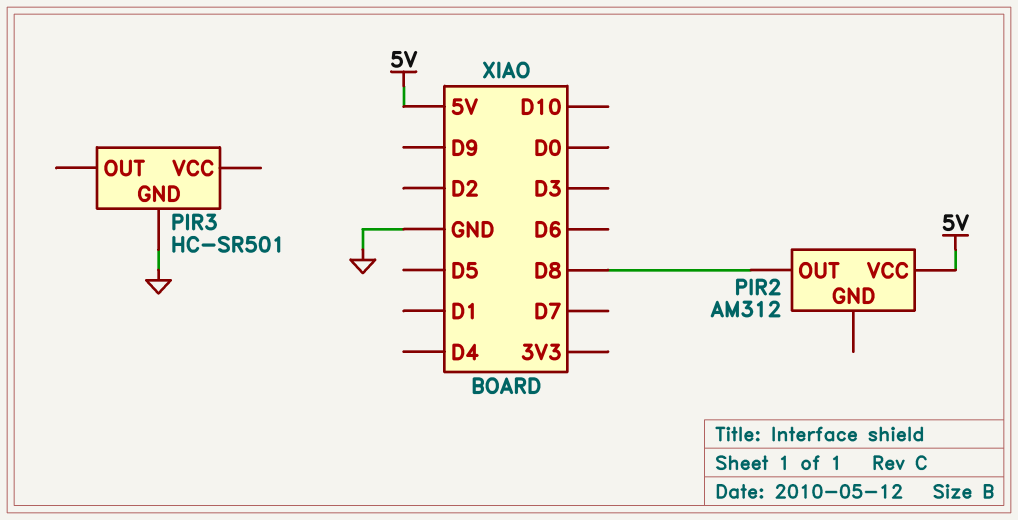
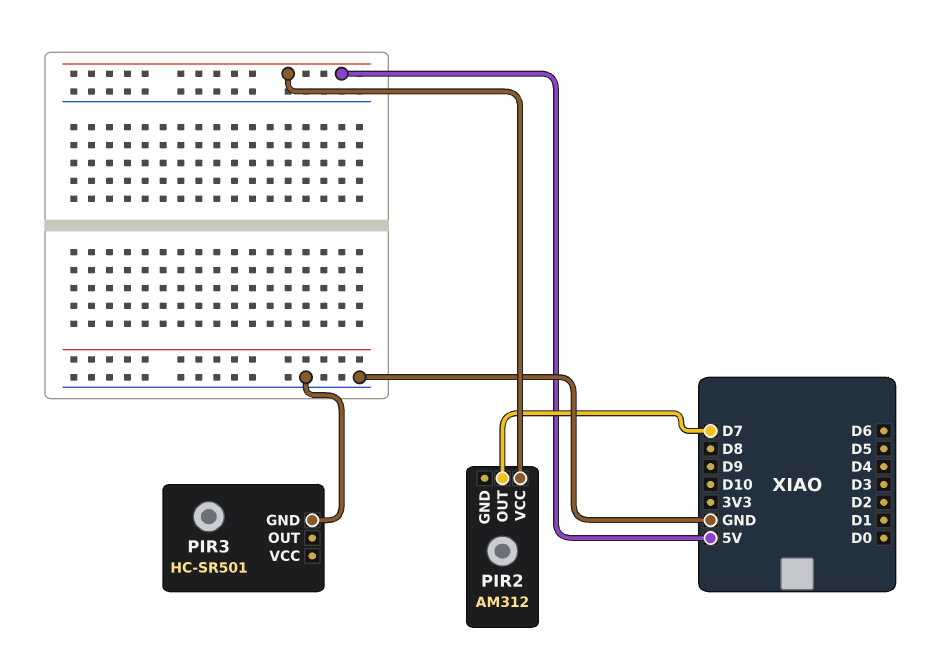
PIR2 pin OUT: D8 -> D7

